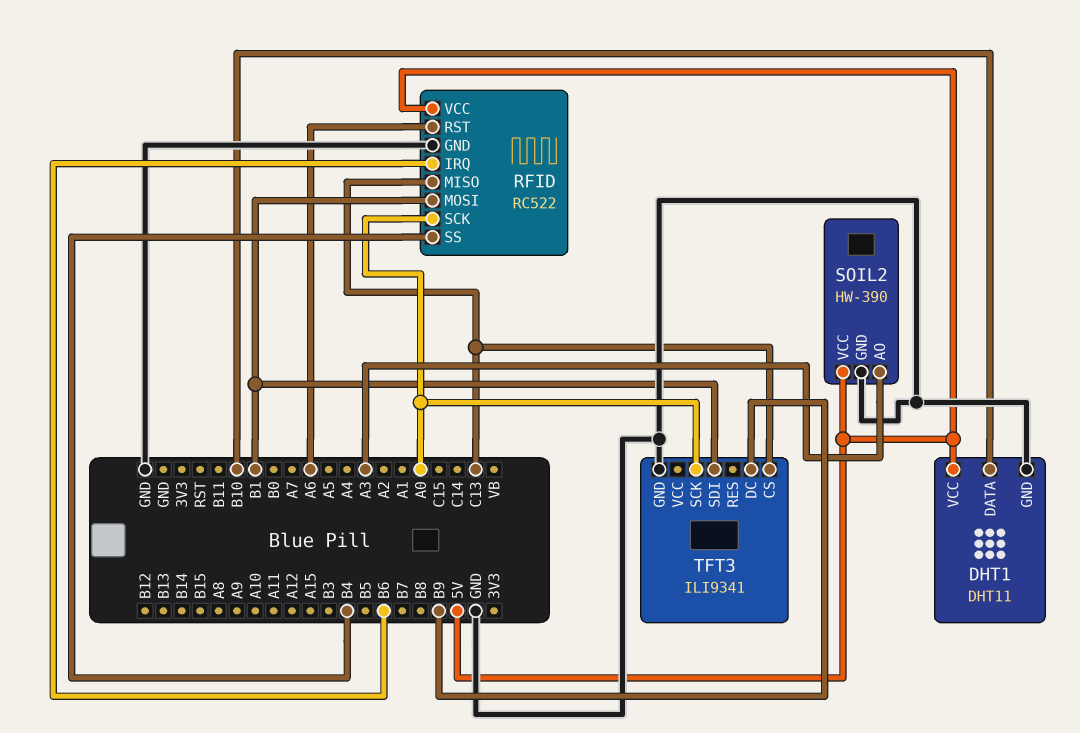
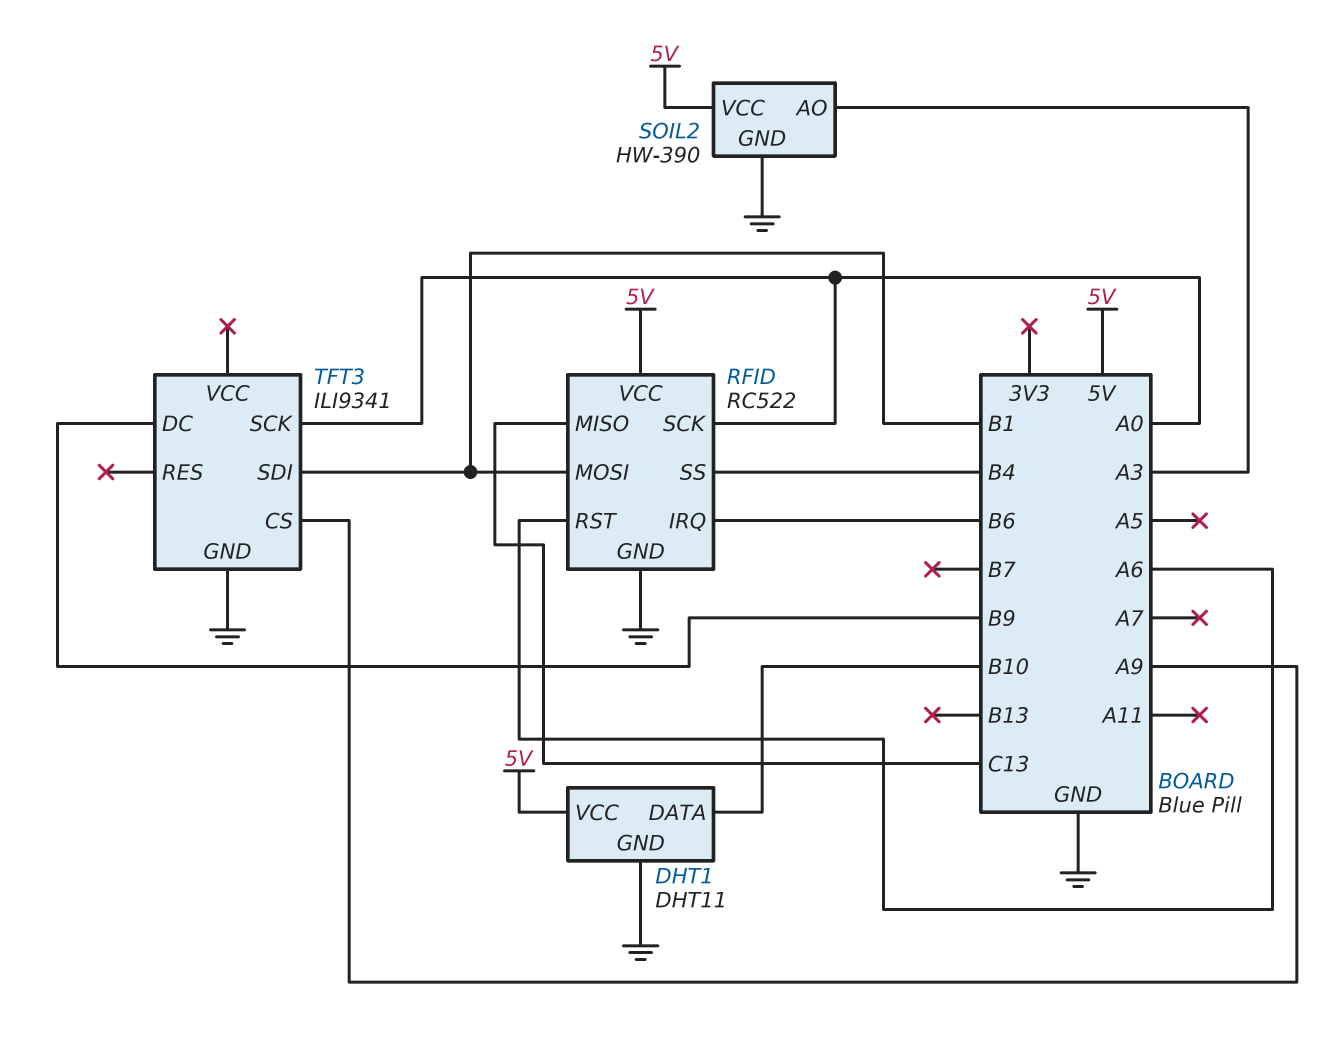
TFT3 pin CS: C13 -> A9

